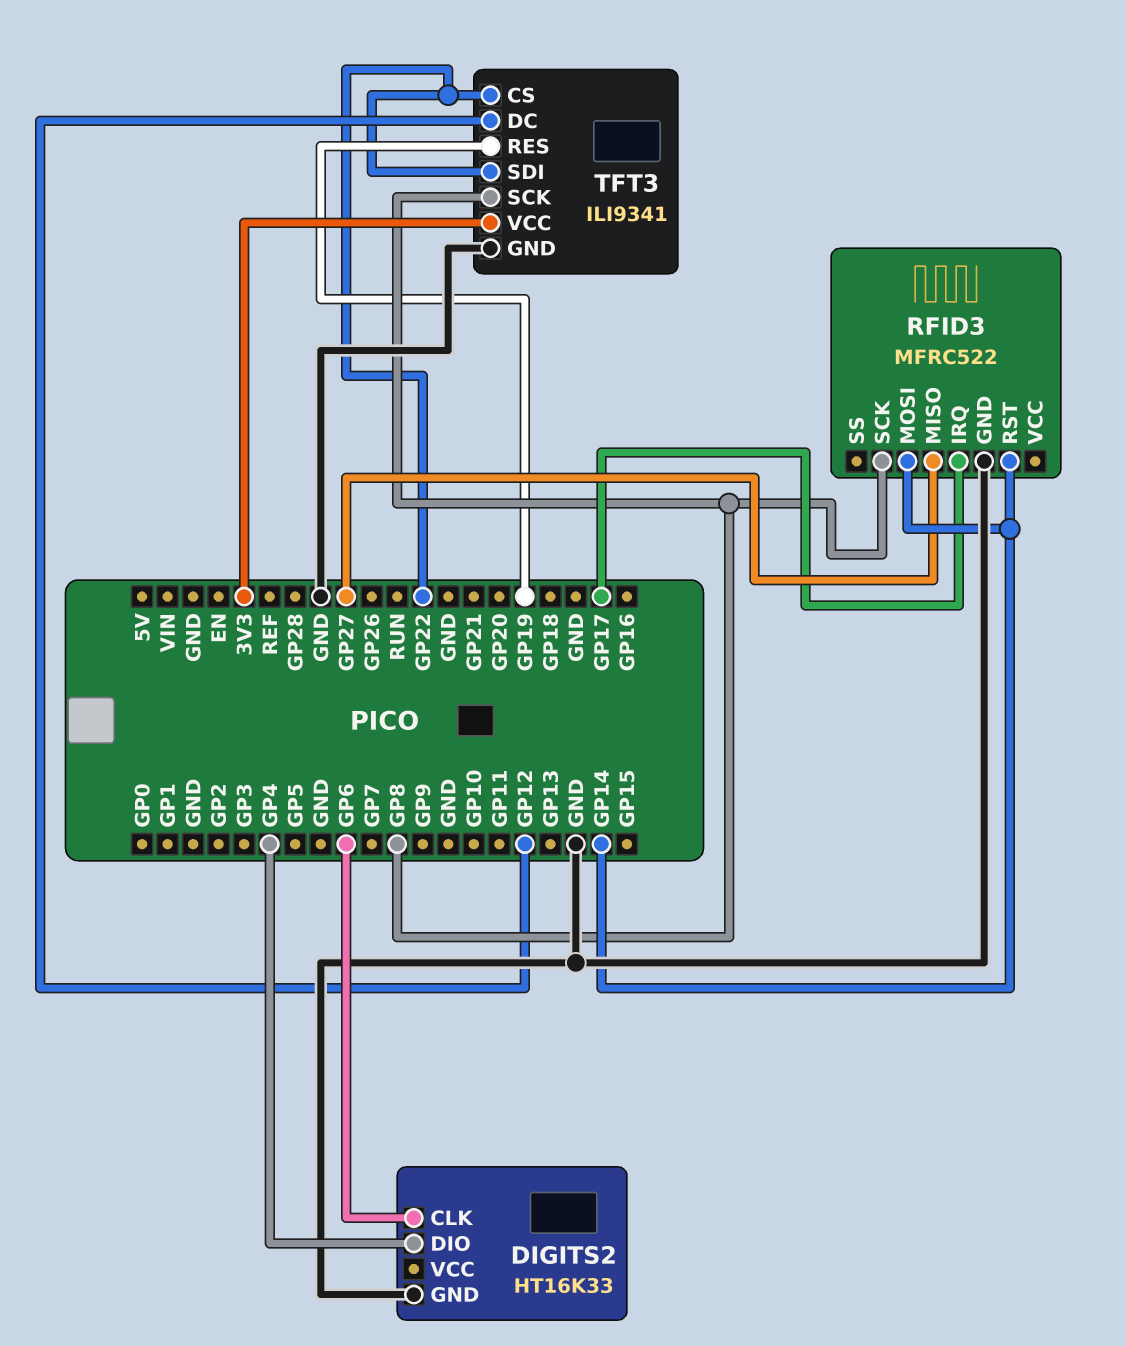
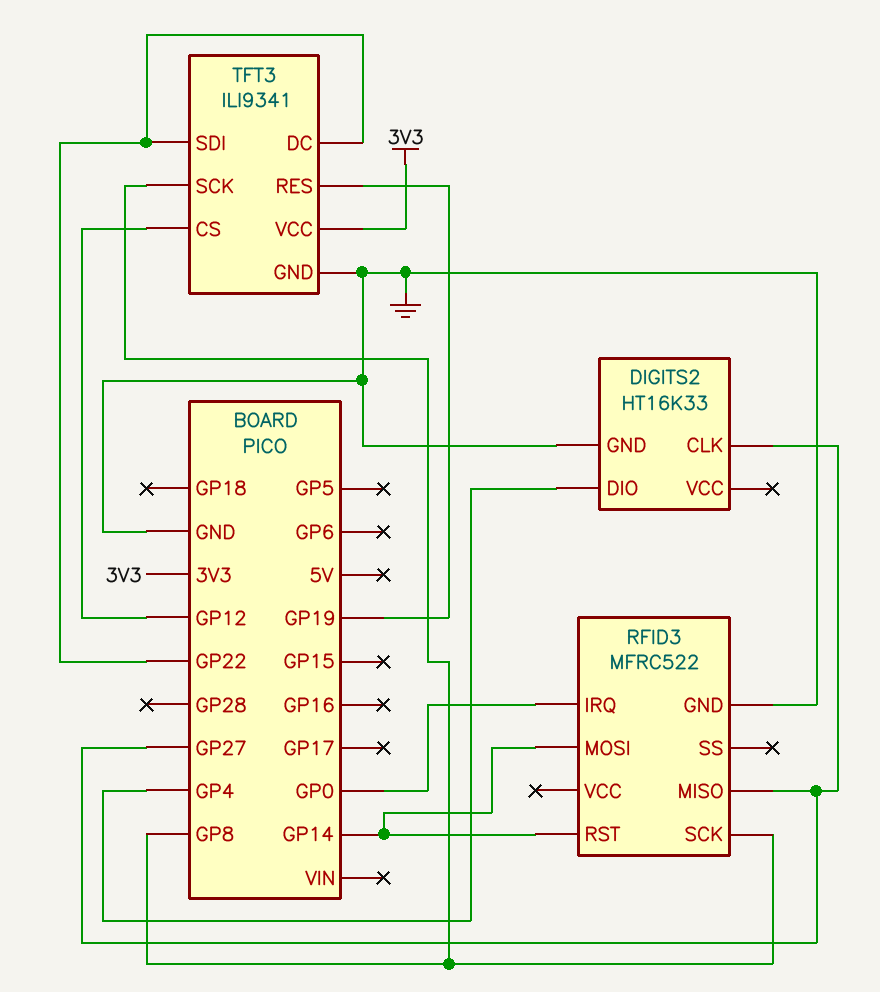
DIGITS2 pin CLK: GP6 -> GP27
RFID3 pin IRQ: GP17 -> GP0
TFT3 pin CS: GP22 -> GP12
TFT3 pin DC: GP12 -> GP22

